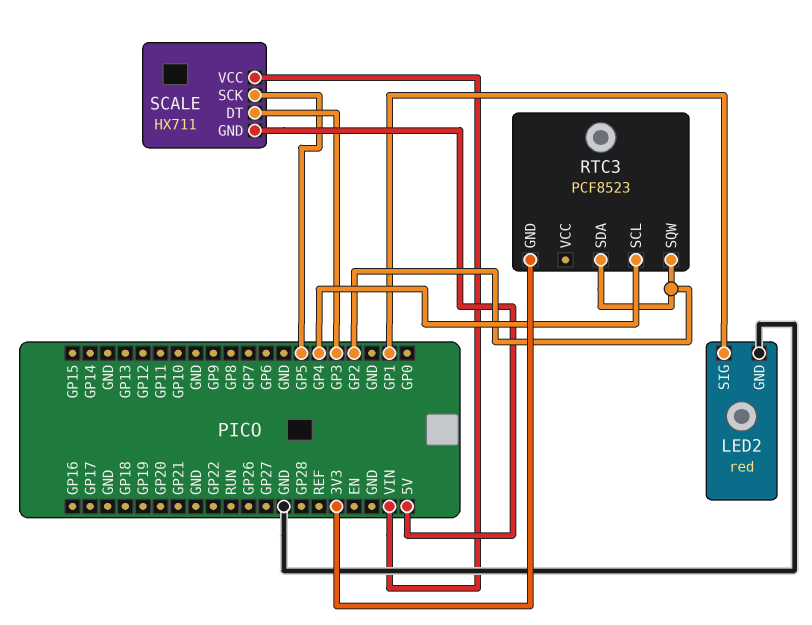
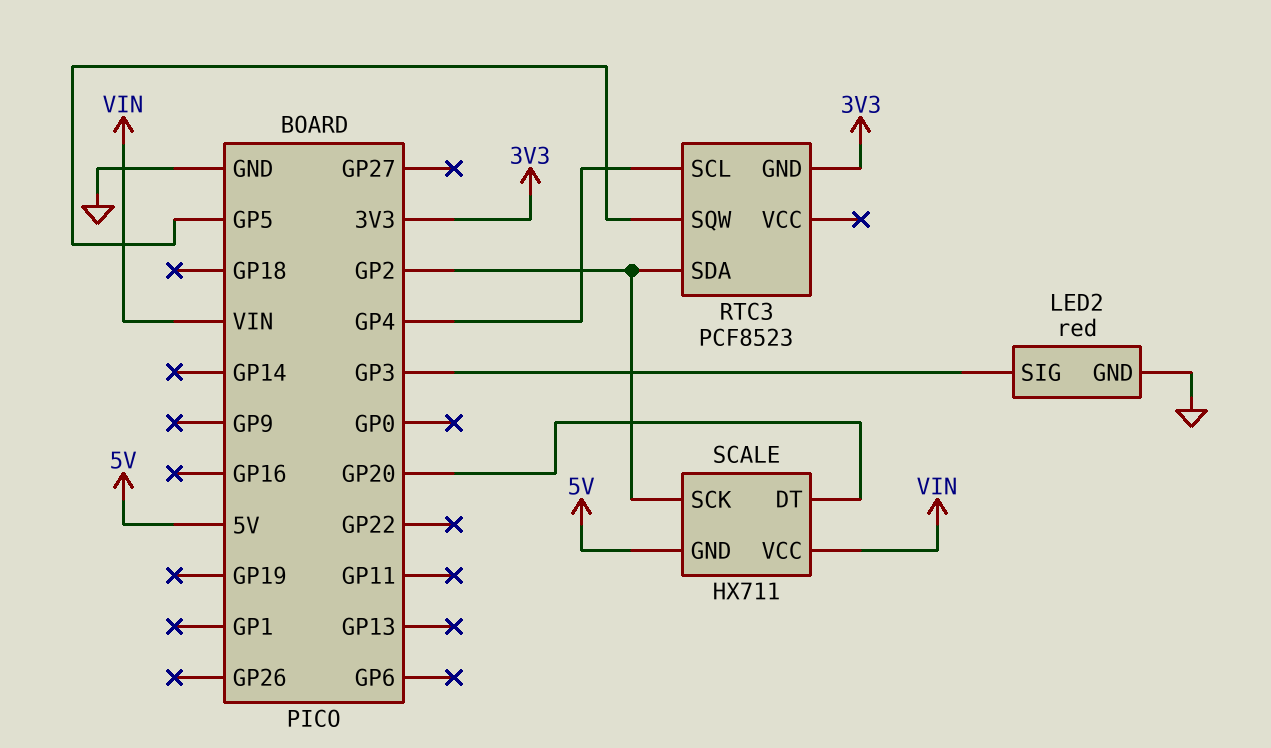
LED2 pin SIG: GP1 -> GP3
RTC3 pin SQW: GP2 -> GP5
SCALE pin DT: GP3 -> GP20
SCALE pin SCK: GP5 -> GP2

